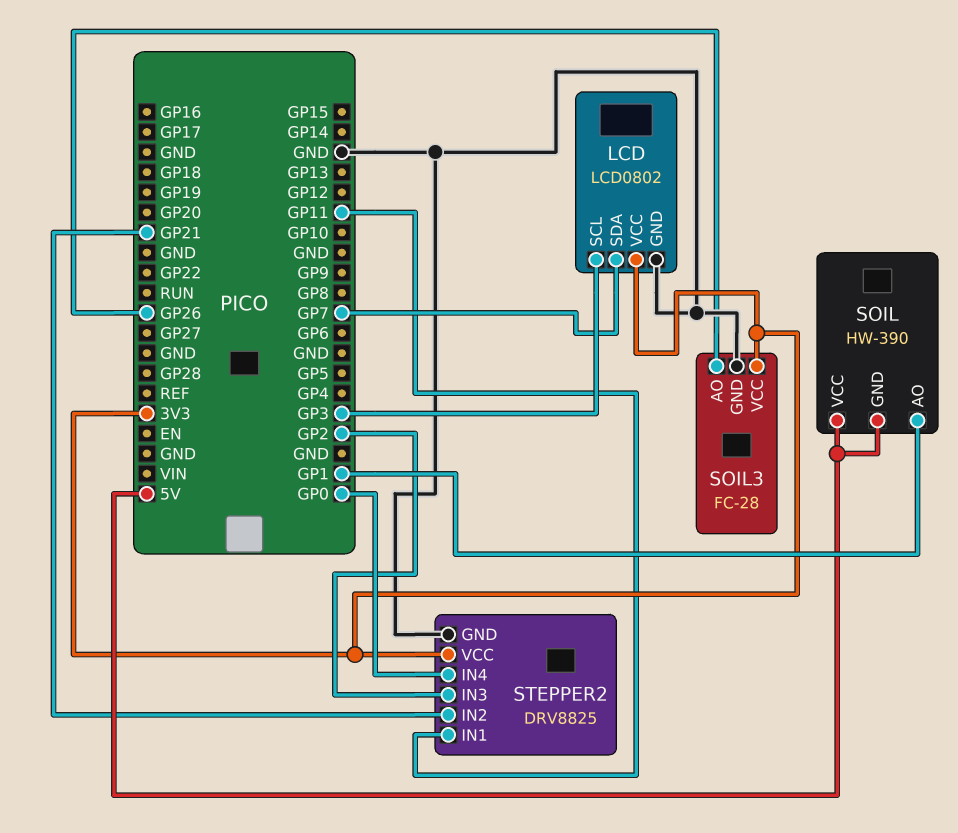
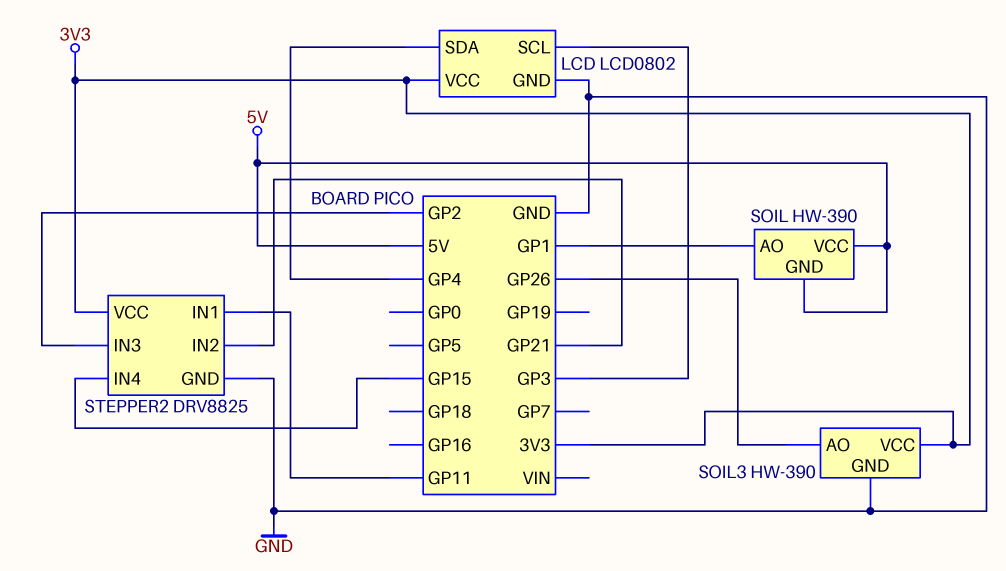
LCD pin SDA: GP7 -> GP4
SOIL3: FC-28 -> HW-390
STEPPER2 pin IN4: GP0 -> GP15

